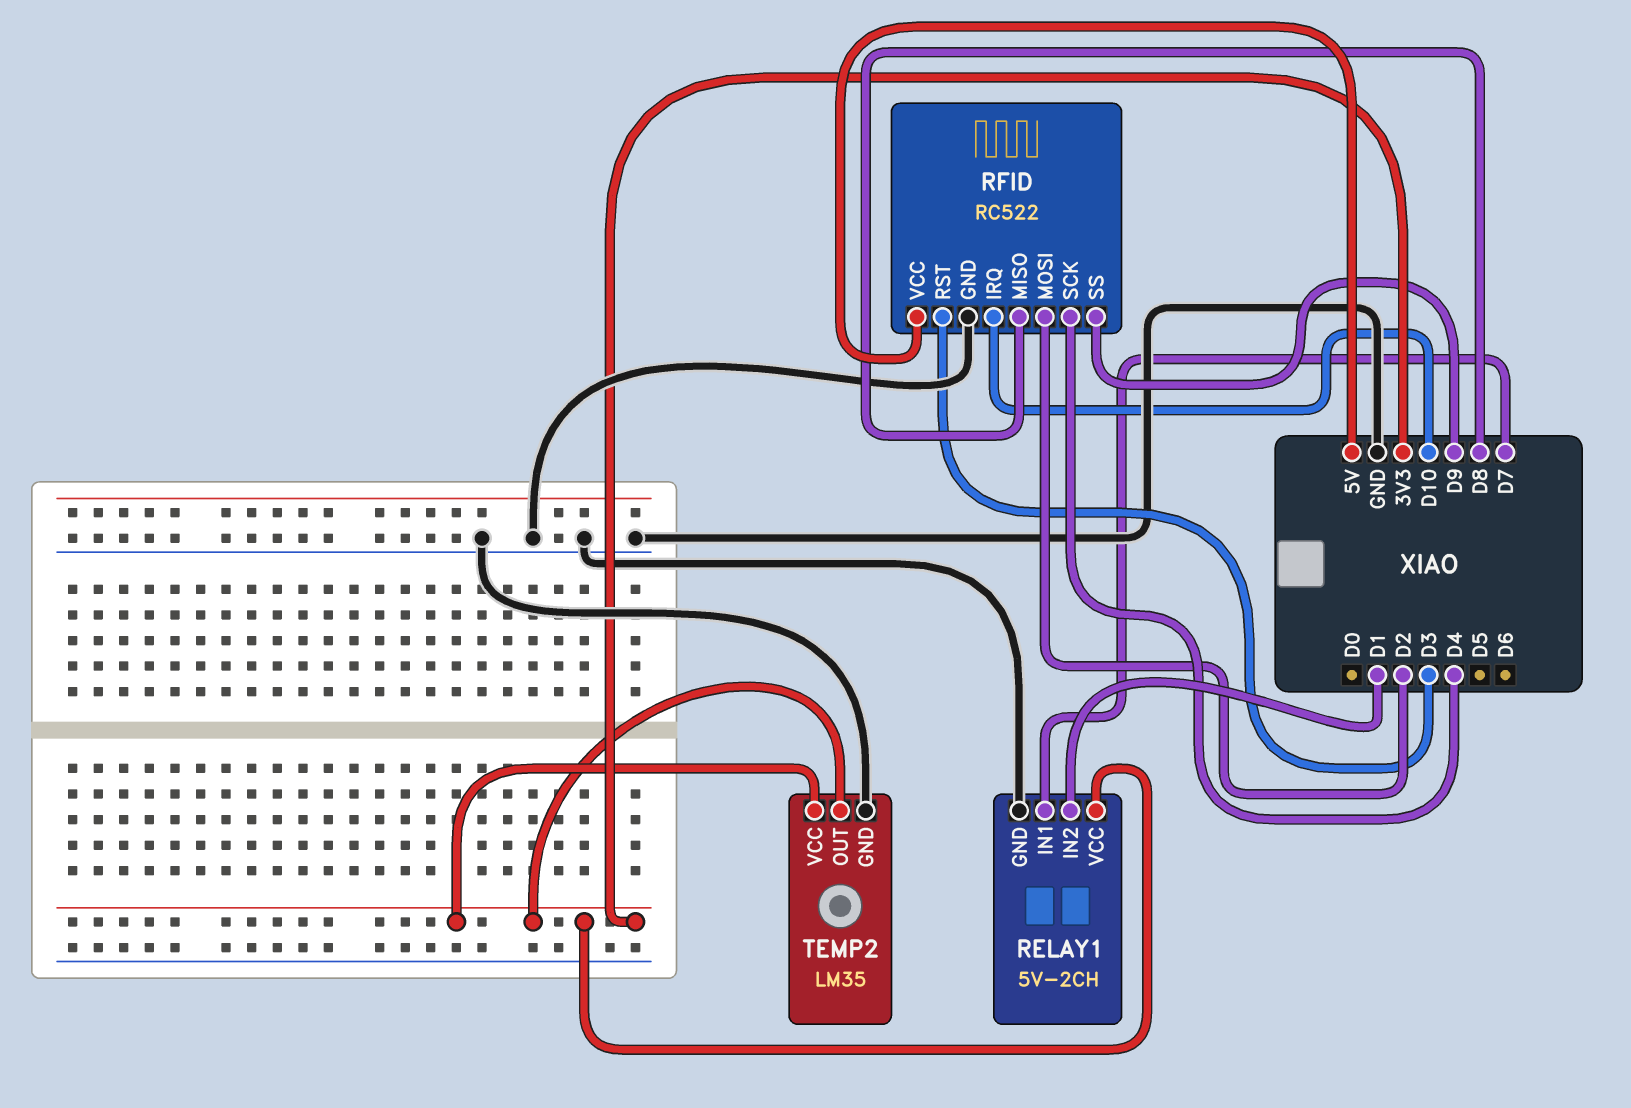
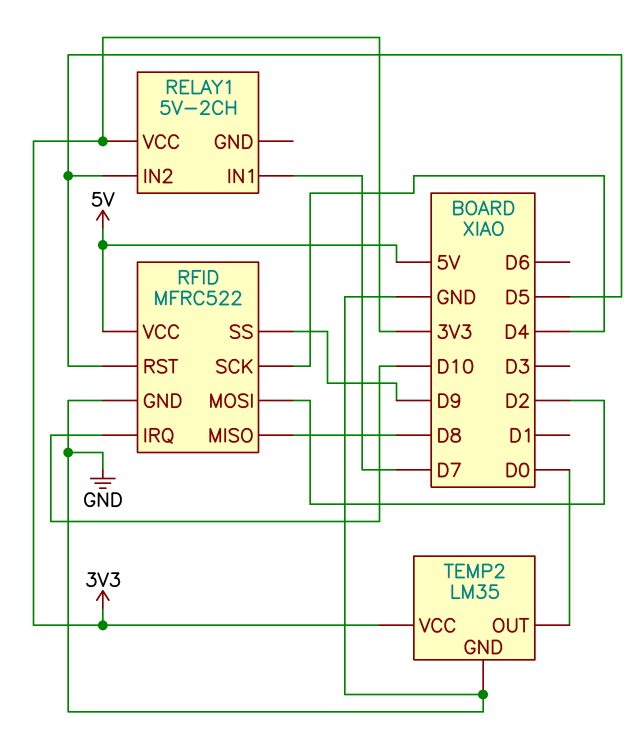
RELAY1 pin GND: GND -> none
RELAY1 pin IN2: D1 -> D5
RFID: RC522 -> MFRC522
RFID pin RST: D3 -> D5
TEMP2 pin OUT: 3V3 -> D0

